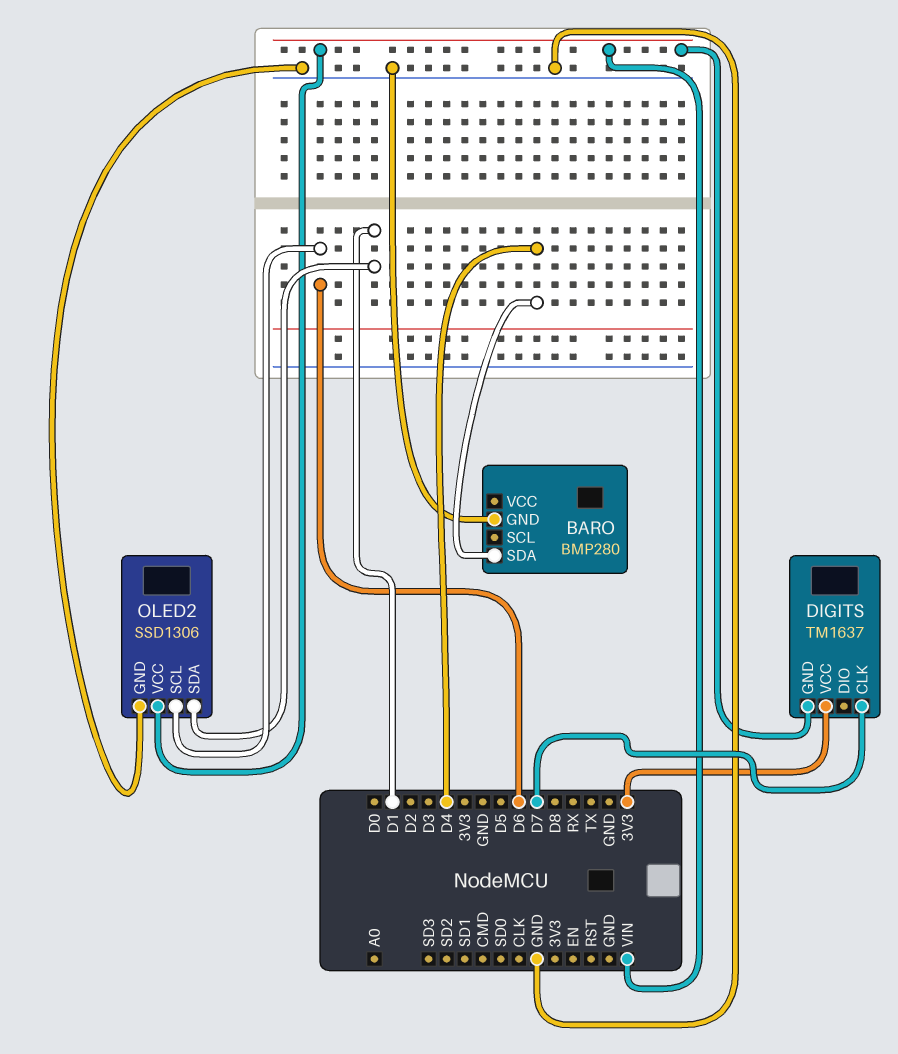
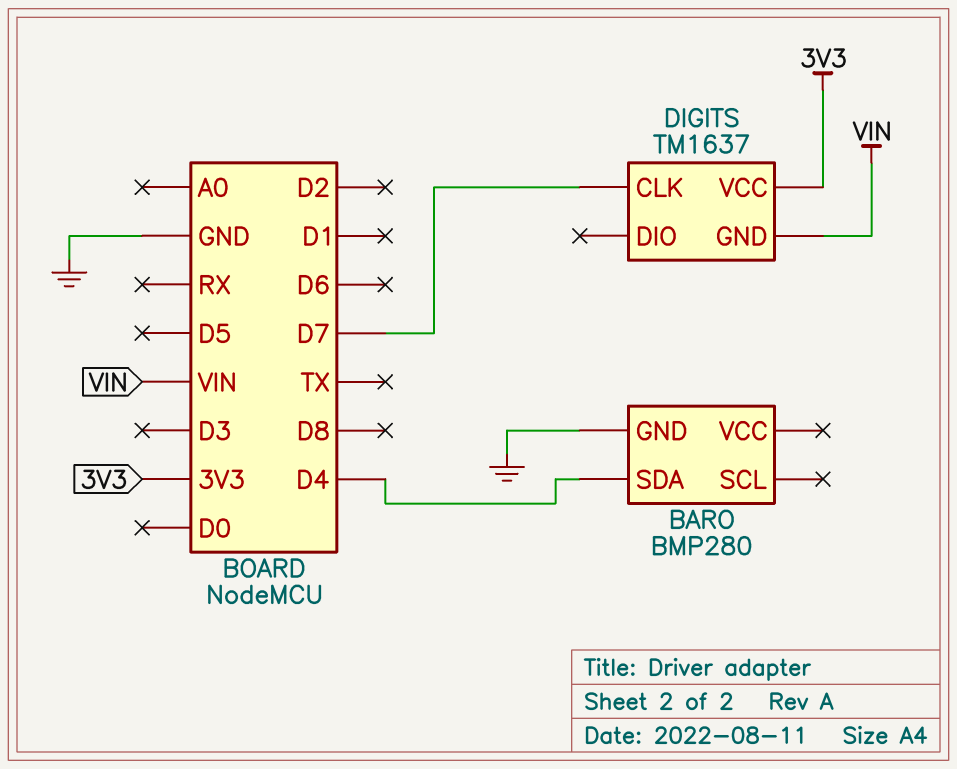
OLED2: SSD1306 -> none
OLED2 pin GND: GND -> none
OLED2 pin SCL: D6 -> none
OLED2 pin SDA: D1 -> none
OLED2 pin VCC: VIN -> none

